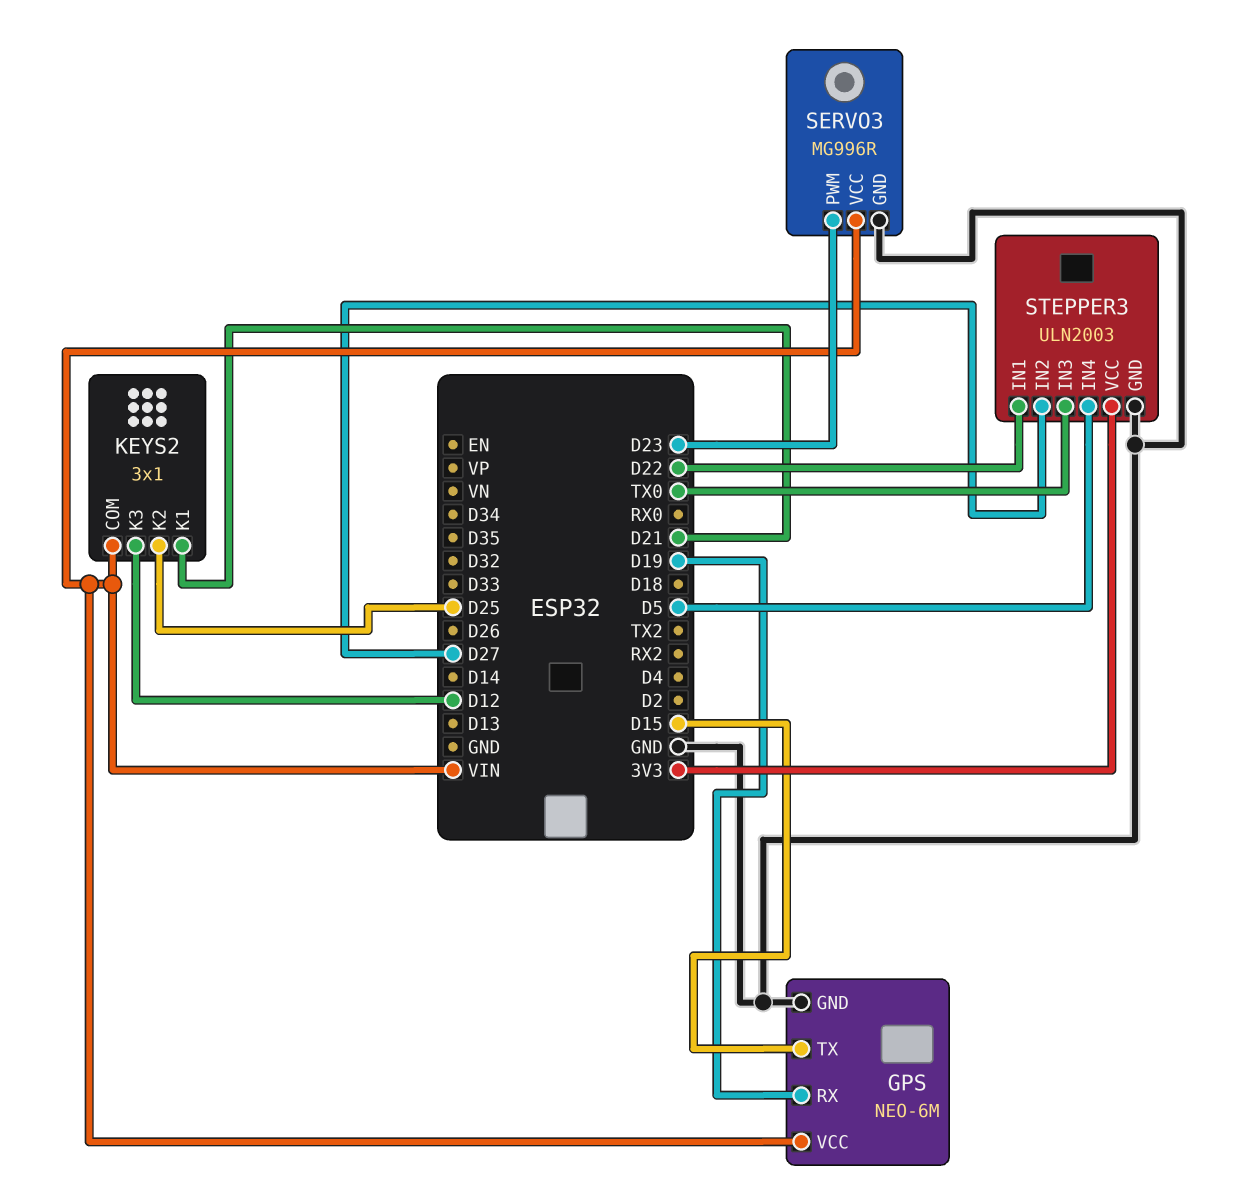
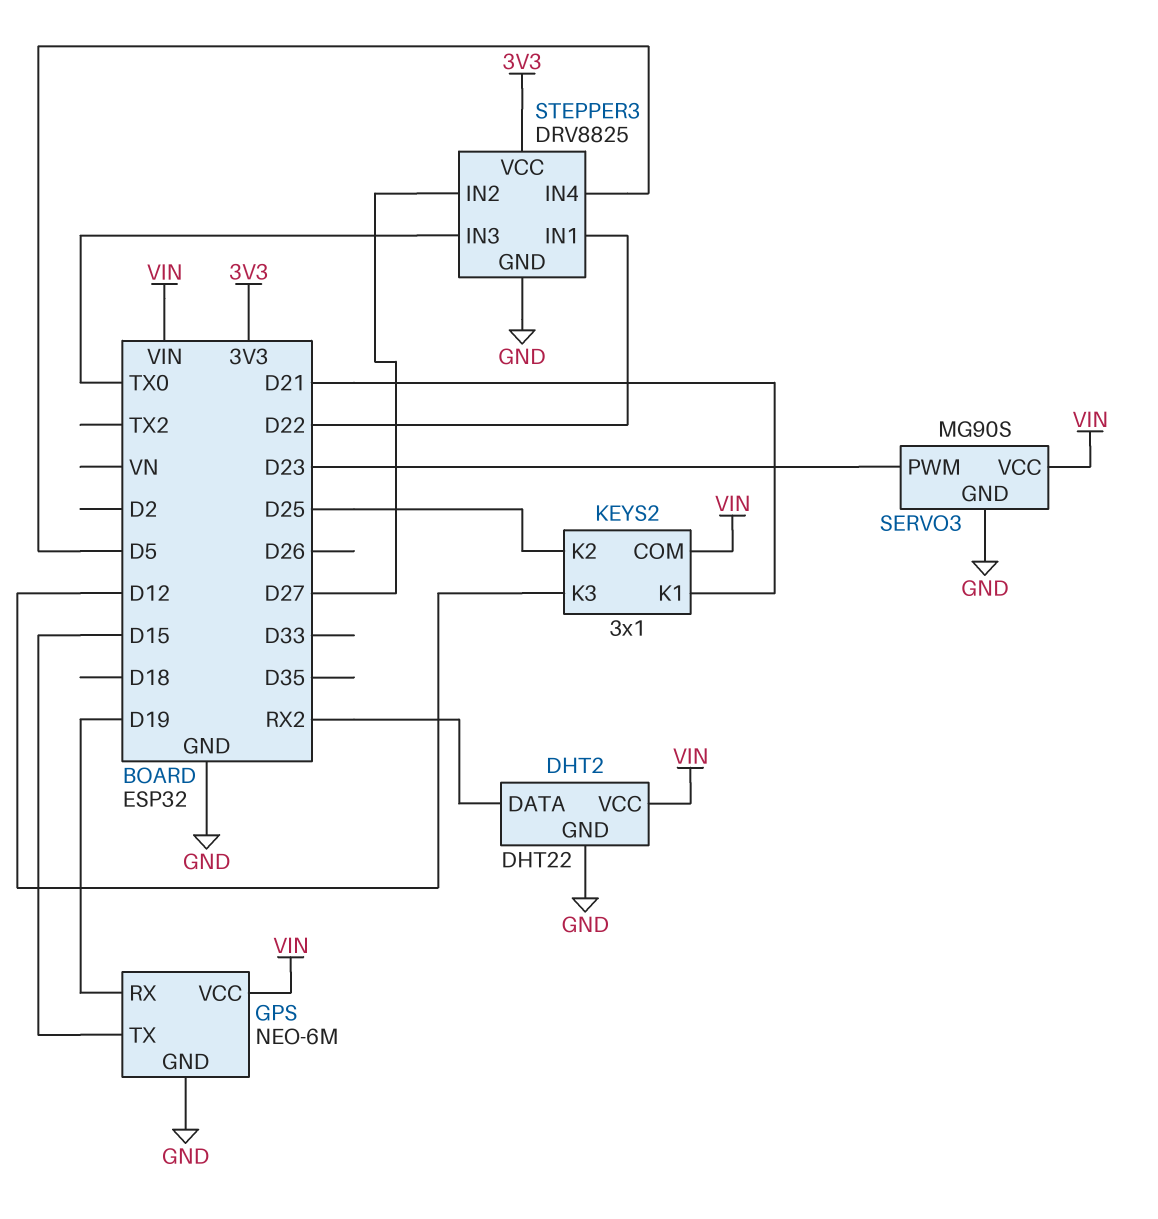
DHT2: none -> DHT22
DHT2 pin DATA: none -> RX2
DHT2 pin GND: none -> GND
DHT2 pin VCC: none -> VIN
SERVO3: MG996R -> MG90S
STEPPER3: ULN2003 -> DRV8825

